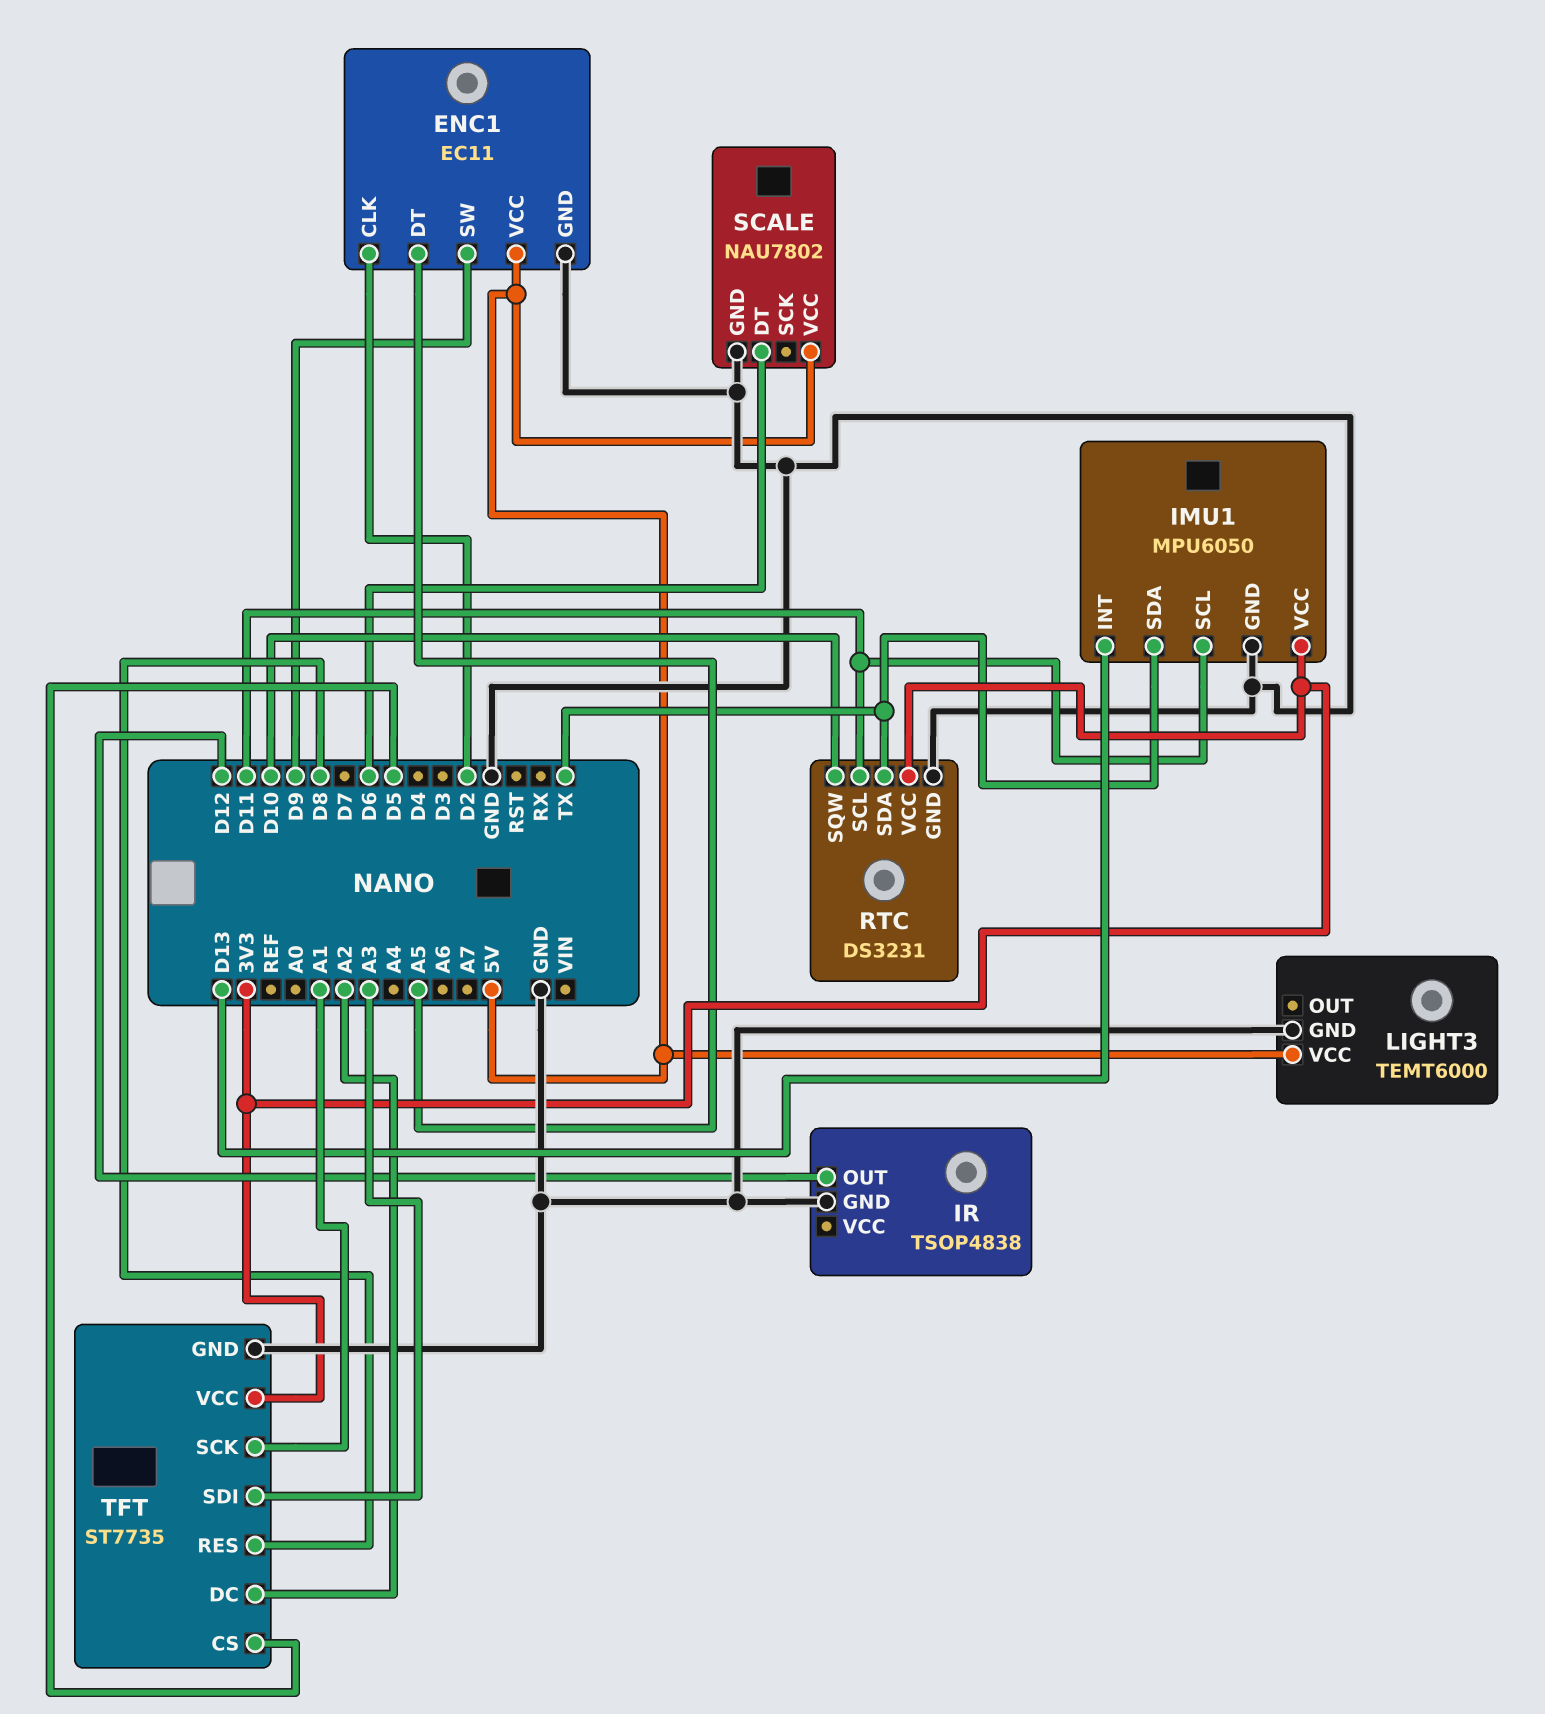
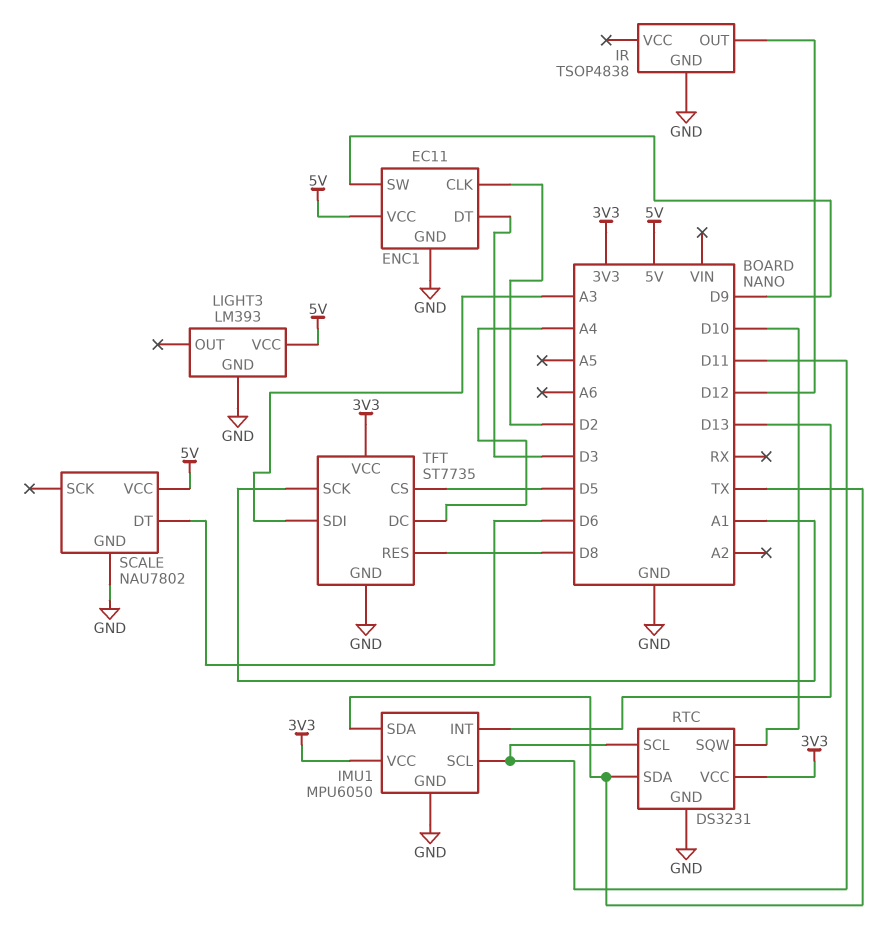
ENC1 pin DT: A5 -> D3
LIGHT3: TEMT6000 -> LM393
TFT pin DC: A2 -> A4

